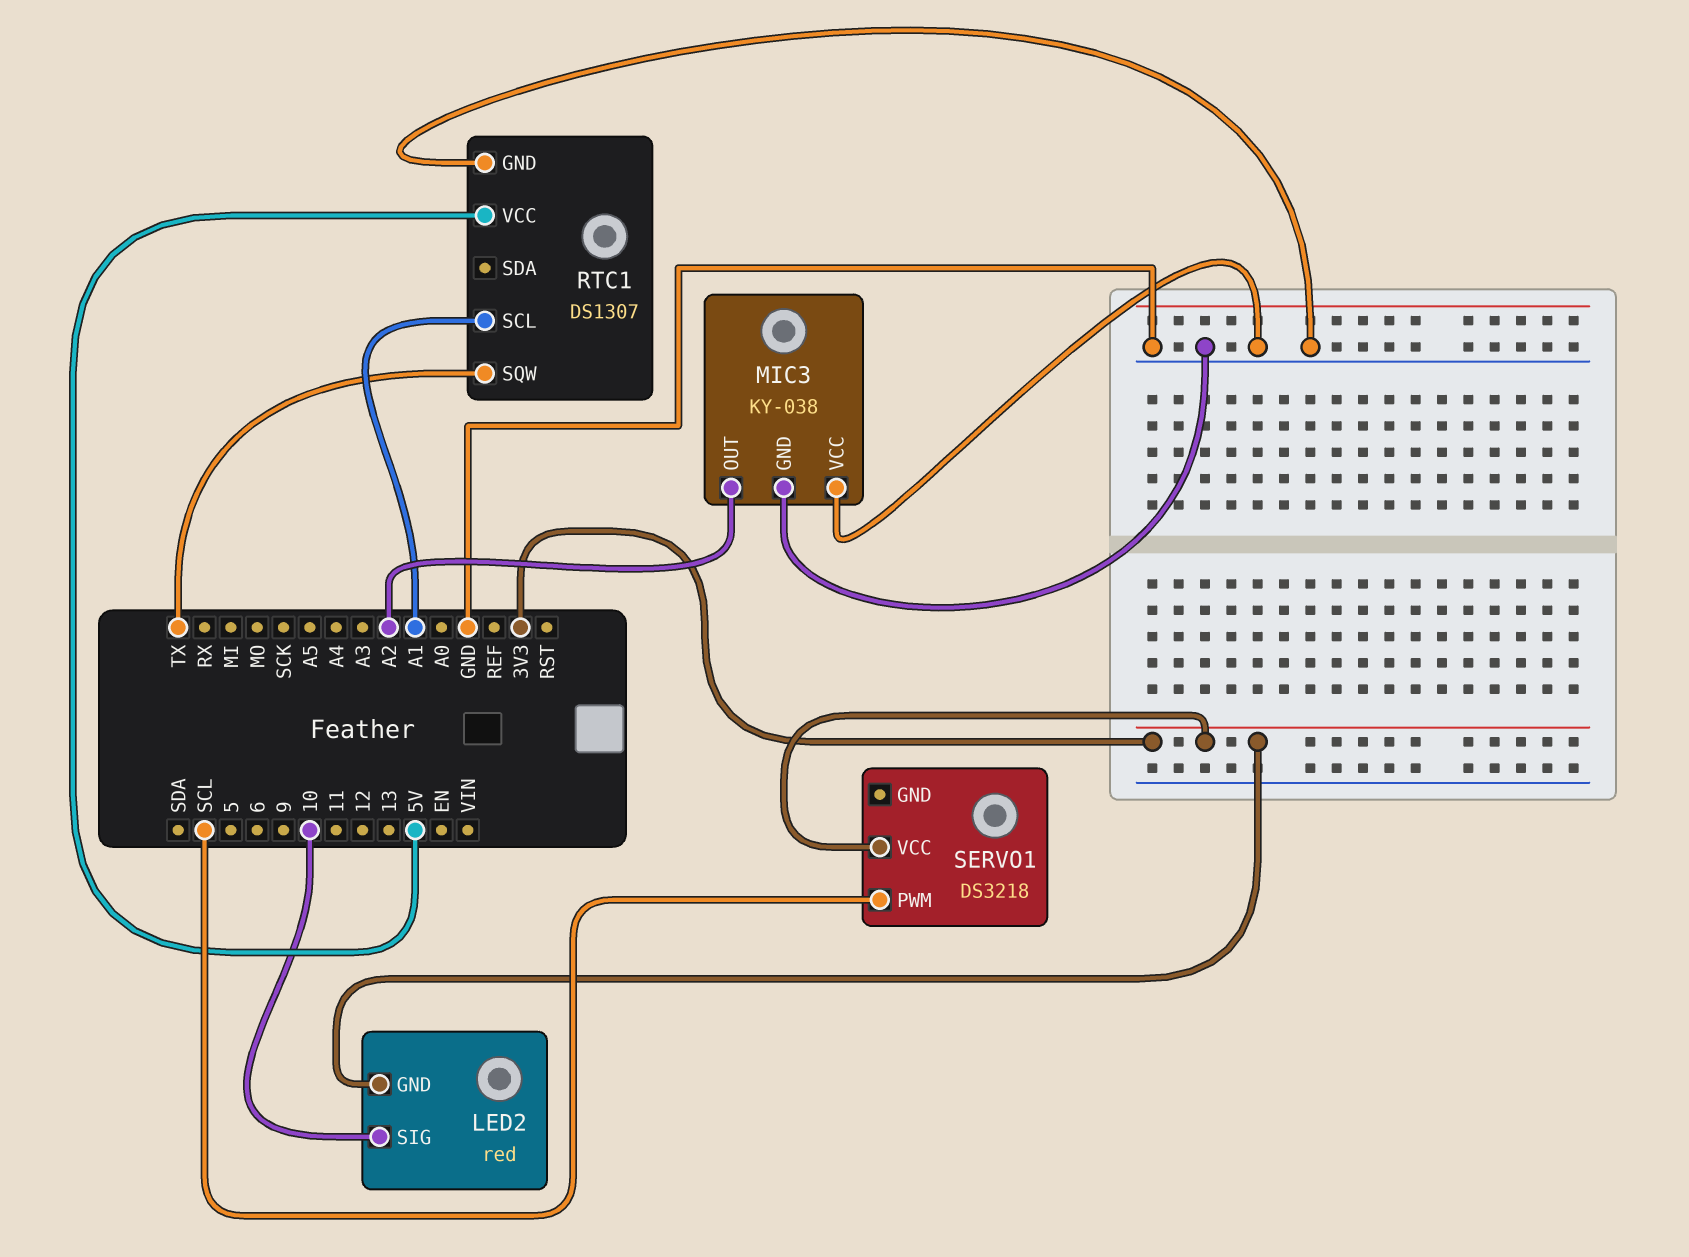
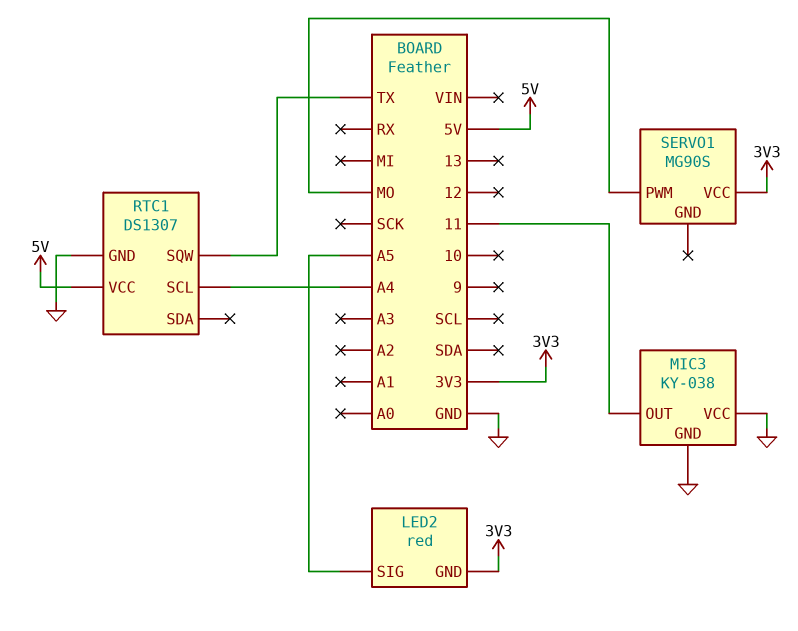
LED2 pin SIG: 10 -> A5
MIC3 pin OUT: A2 -> 11
RTC1 pin SCL: A1 -> A4
SERVO1: DS3218 -> MG90S
SERVO1 pin PWM: SCL -> MO

